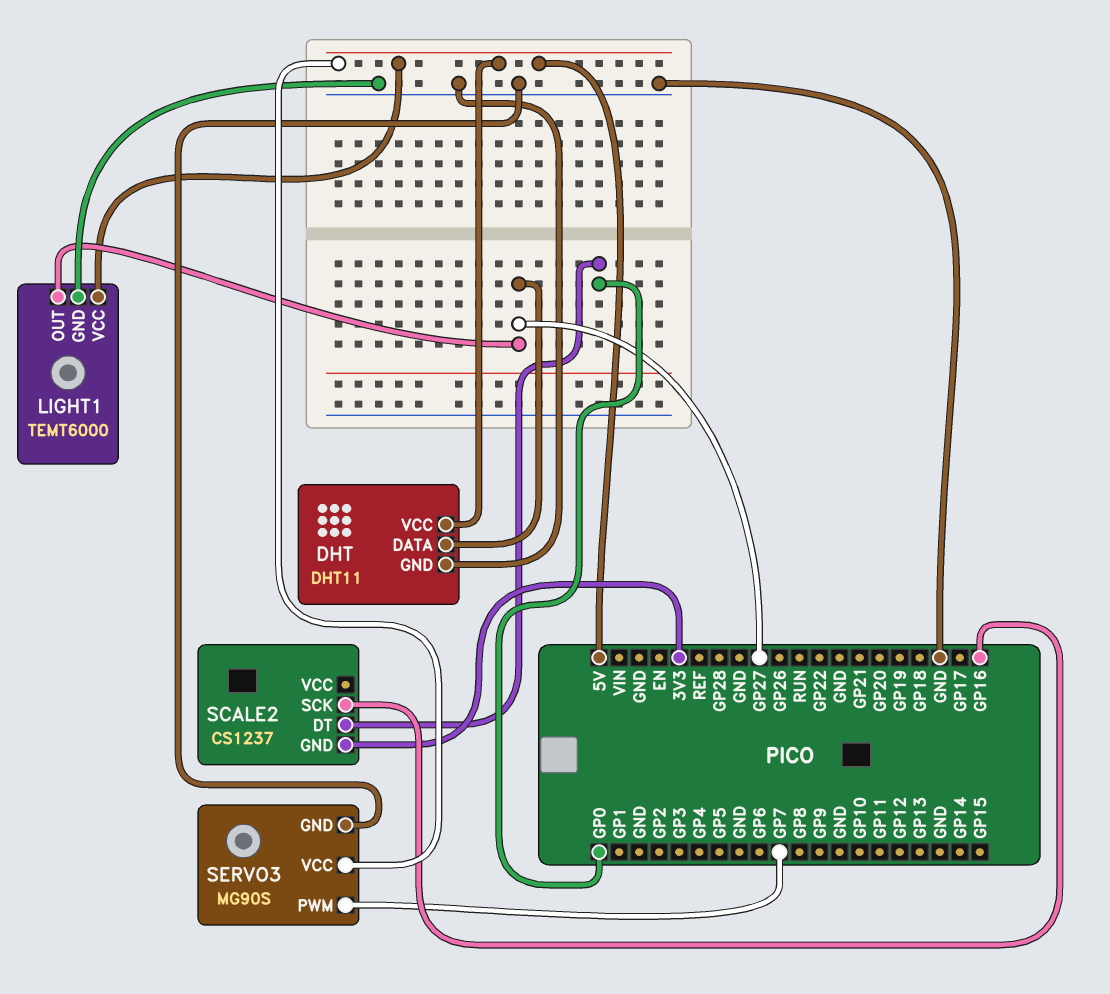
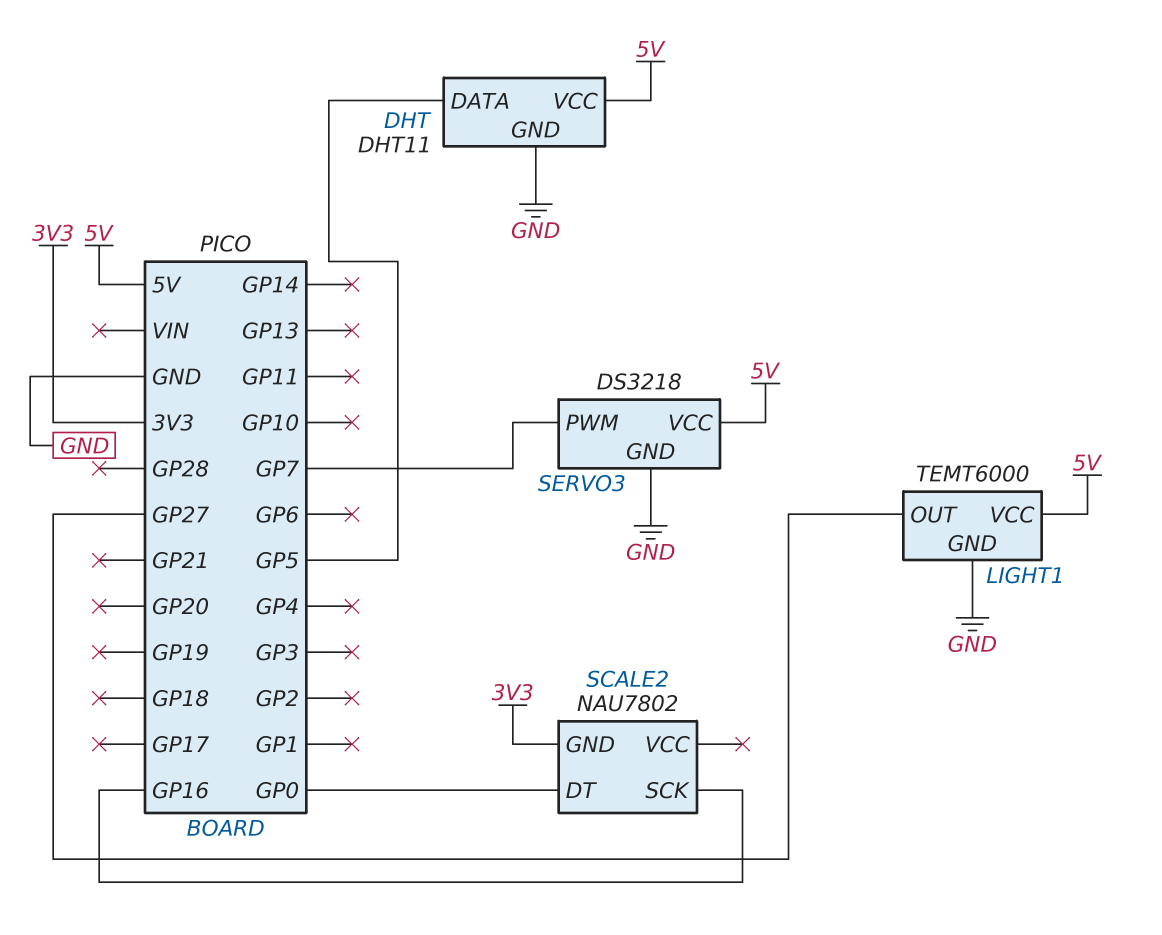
DHT pin DATA: GP27 -> GP5
SCALE2: CS1237 -> NAU7802
SERVO3: MG90S -> DS3218

